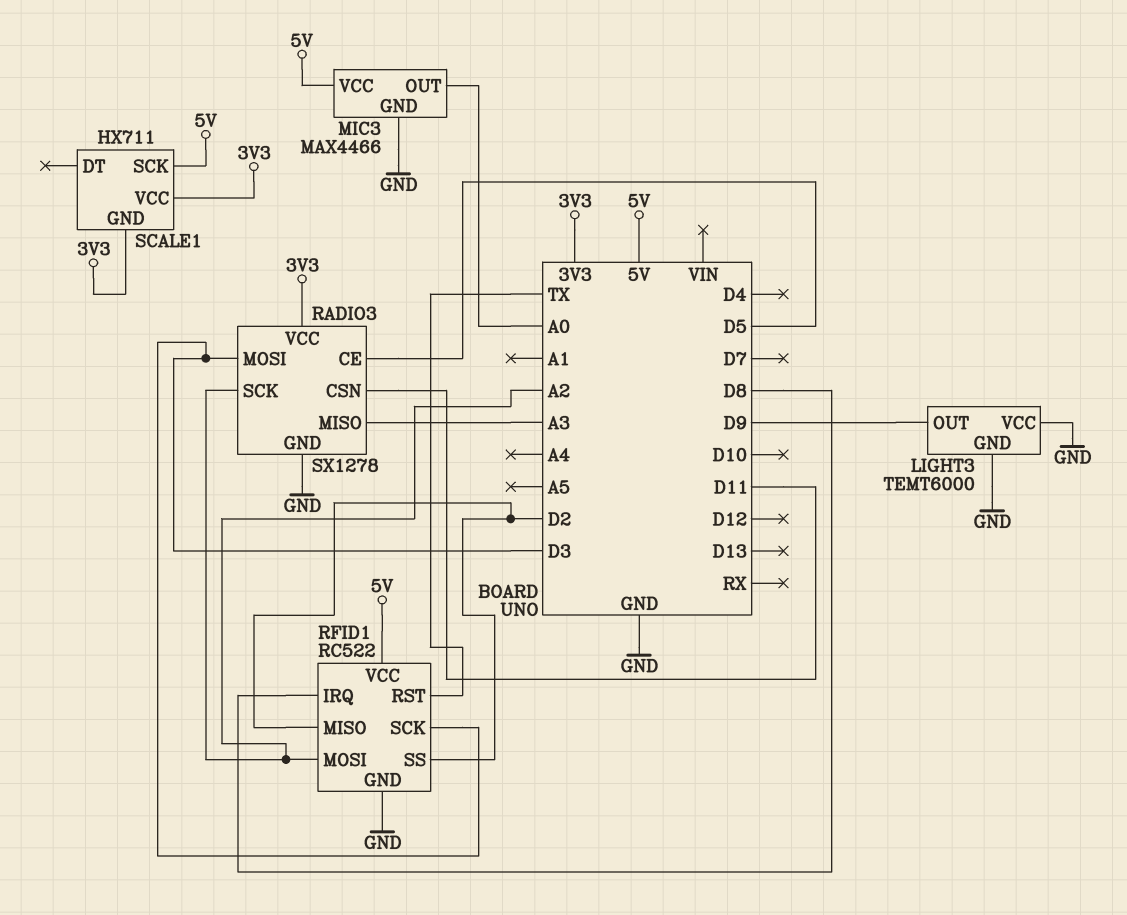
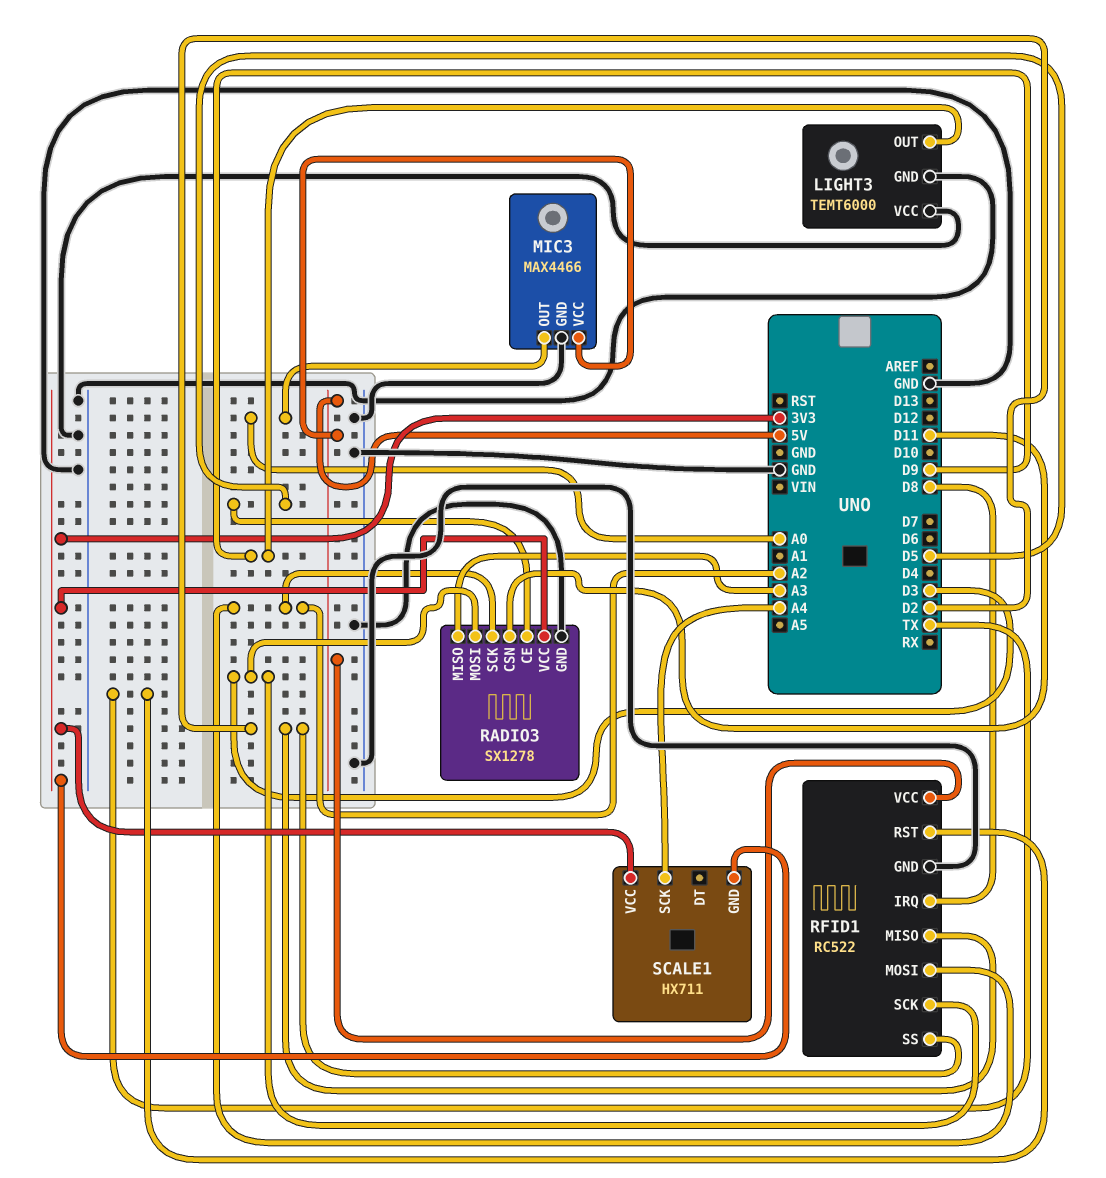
SCALE1 pin SCK: 5V -> A4

